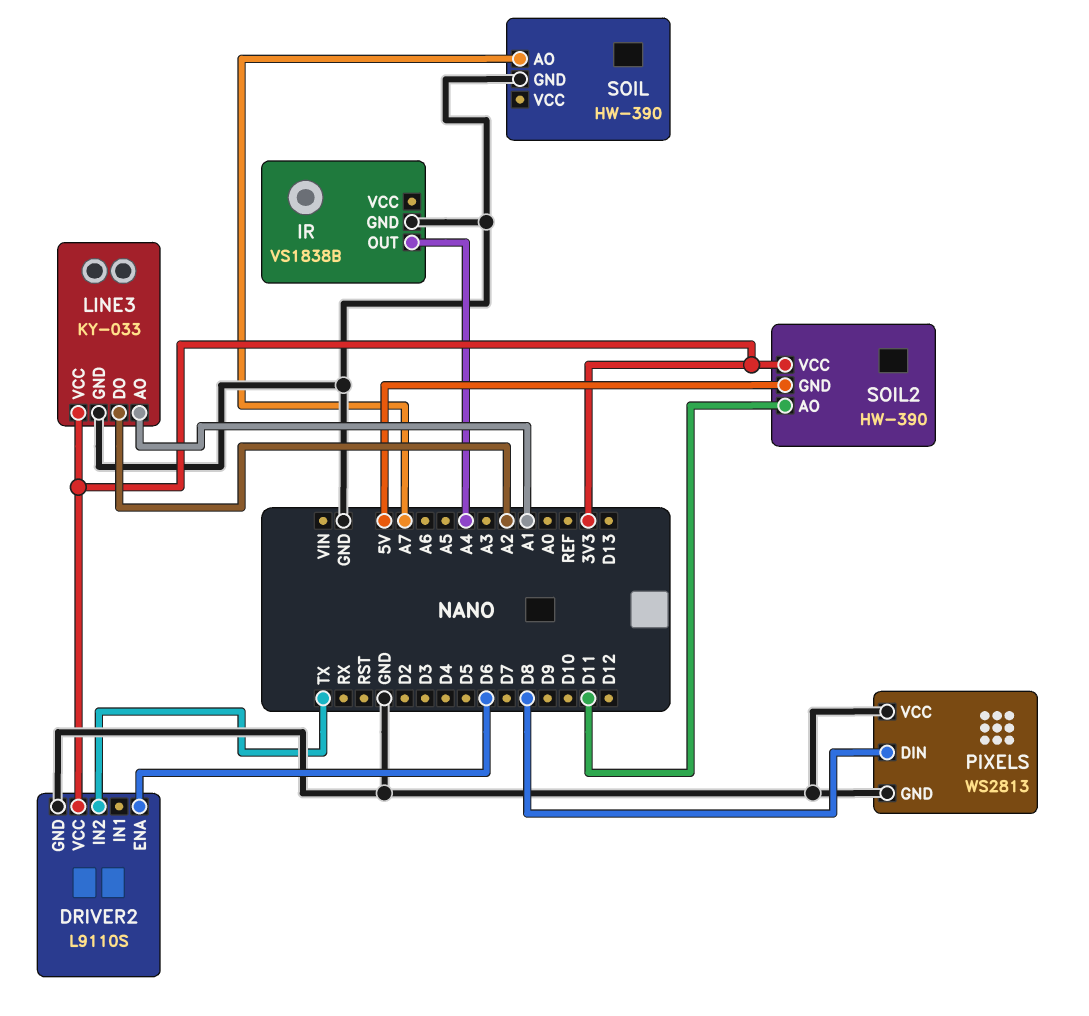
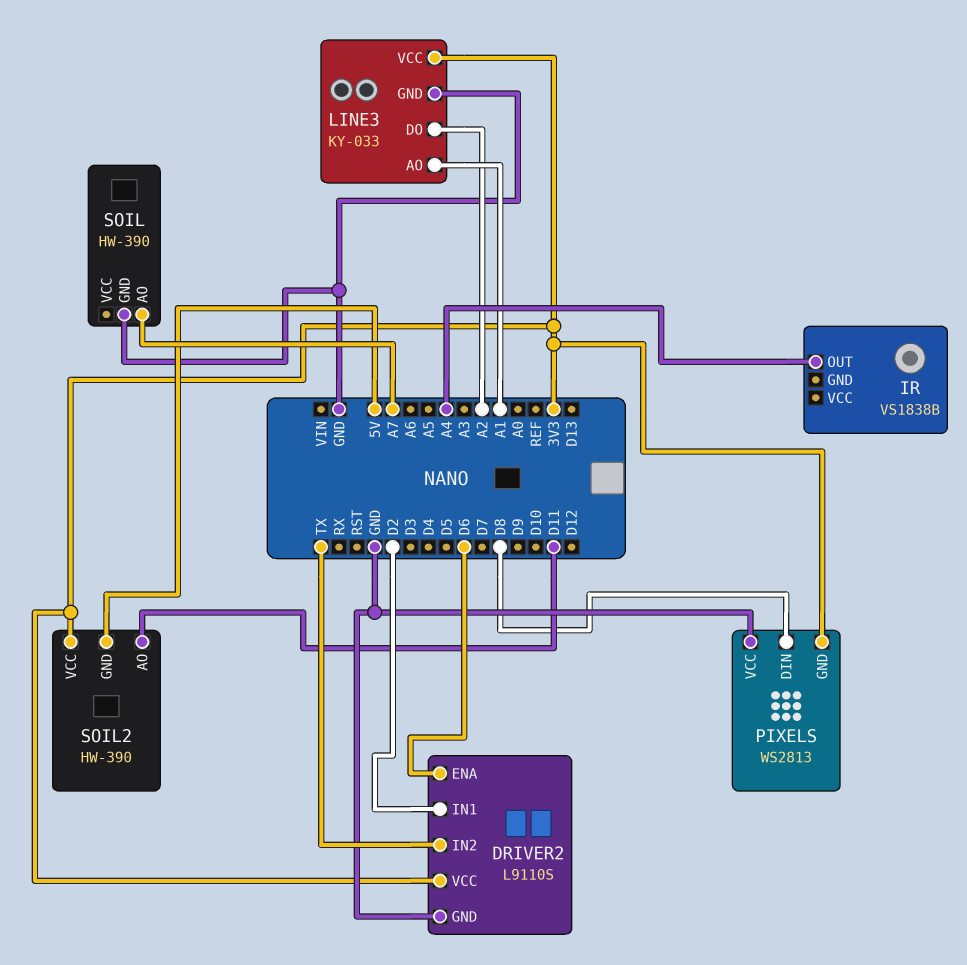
DRIVER2 pin IN1: none -> D2
IR pin GND: GND -> none
PIXELS pin GND: GND -> 3V3

